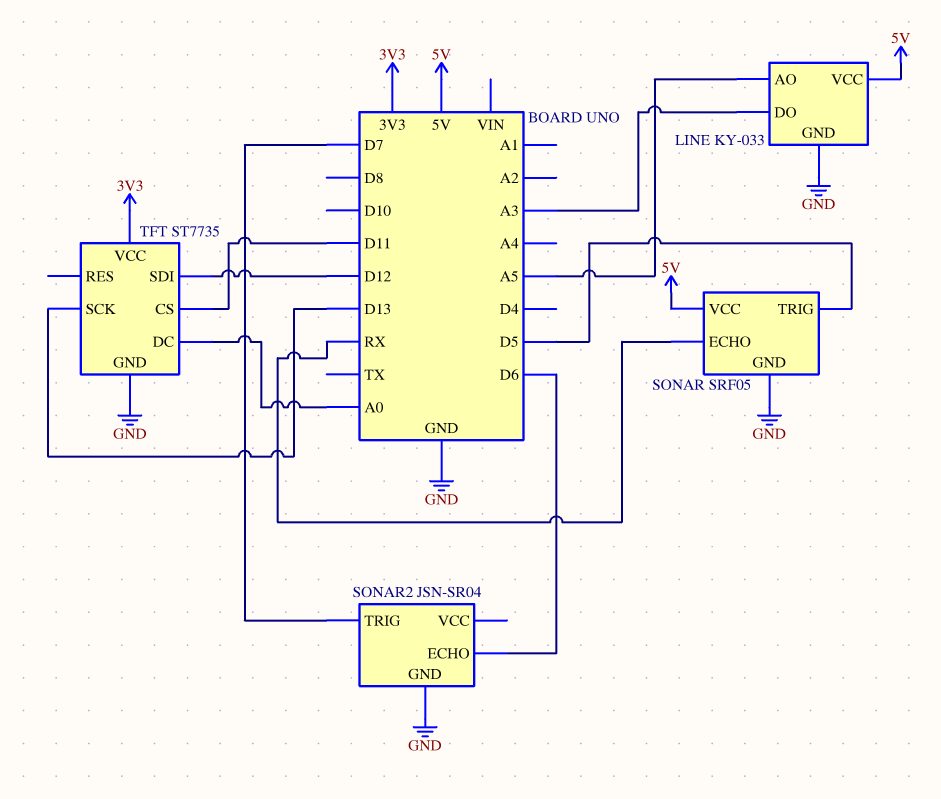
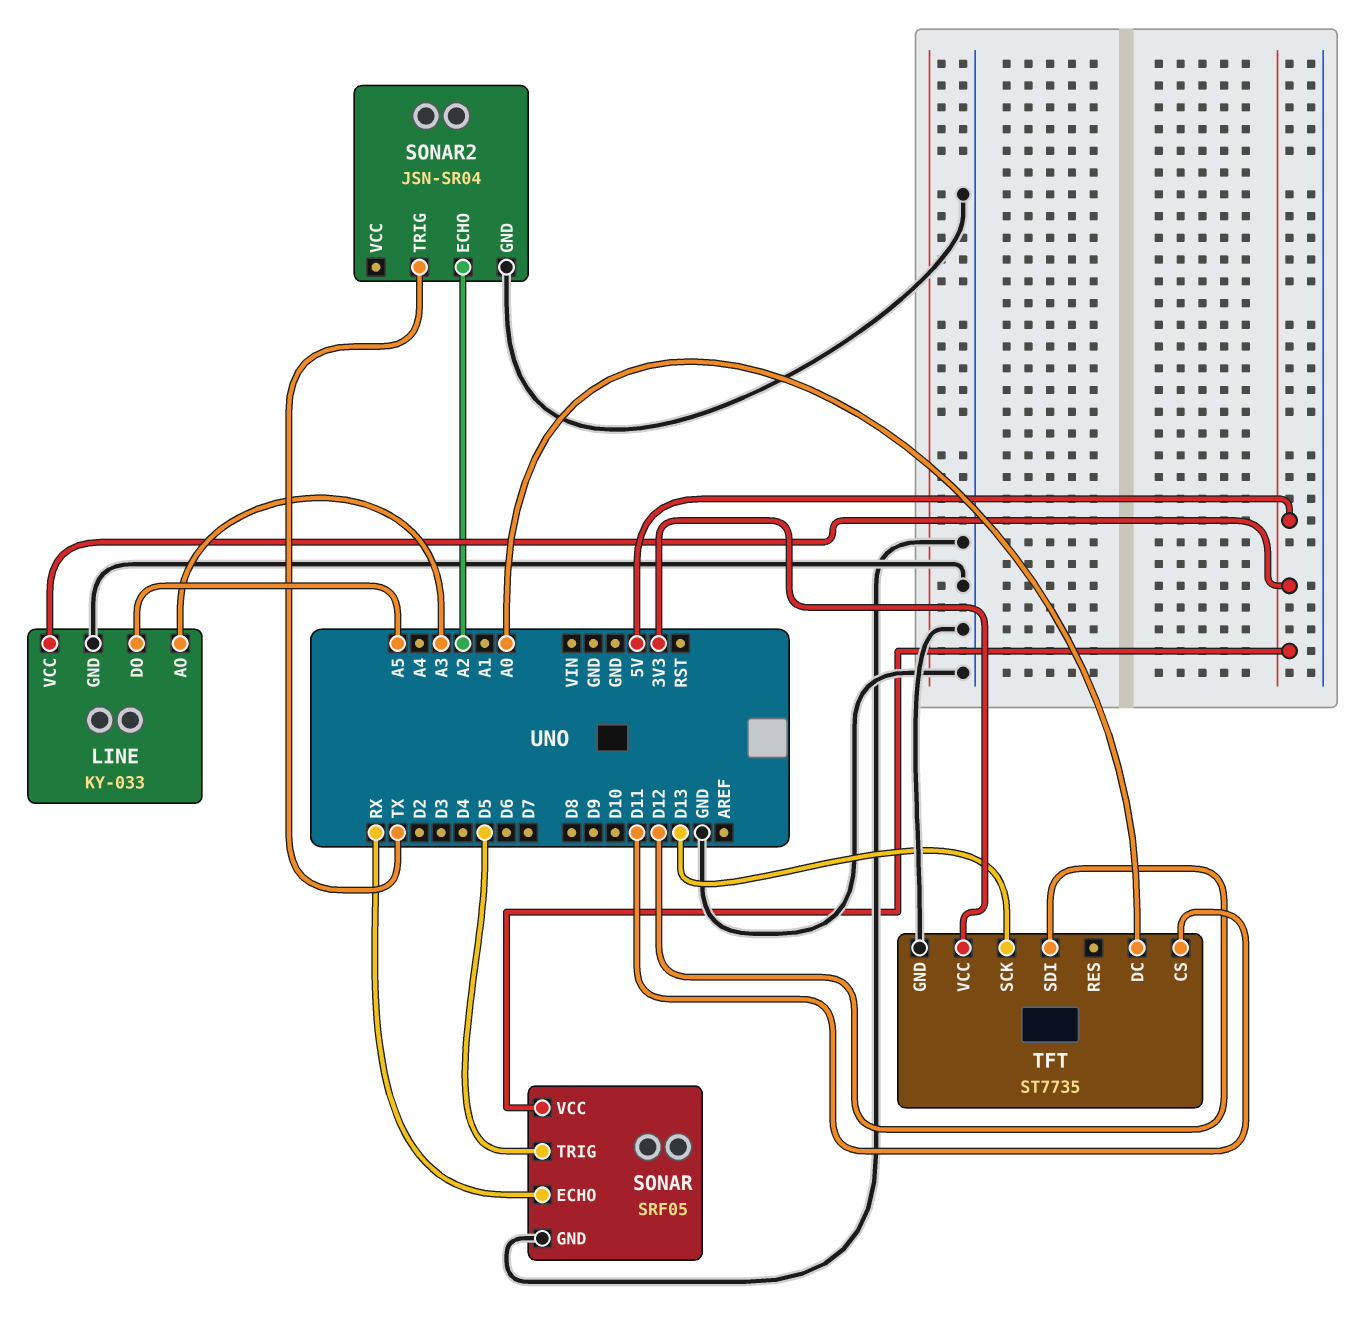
LINE pin AO: A5 -> A3
LINE pin DO: A3 -> A5
SONAR2 pin ECHO: D6 -> A2
SONAR2 pin TRIG: D7 -> TX

